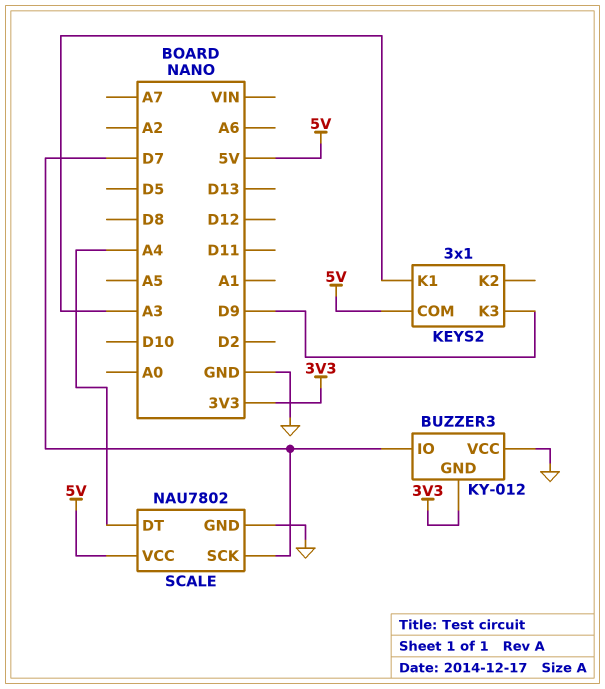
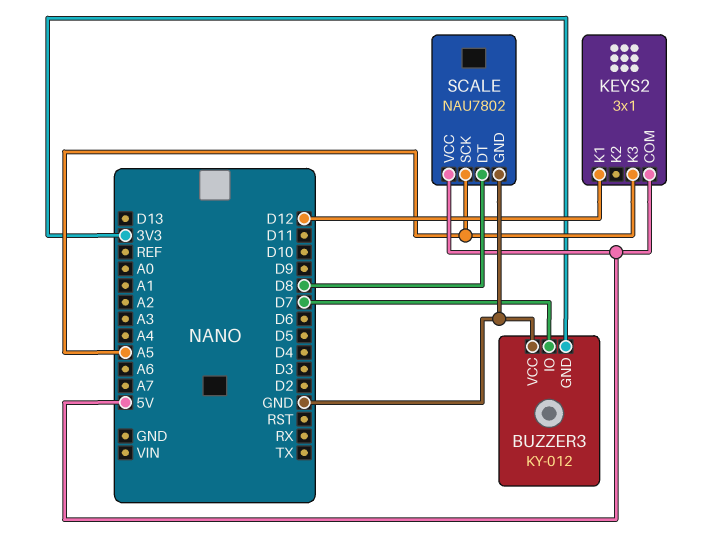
KEYS2 pin K1: A3 -> D12
KEYS2 pin K3: D9 -> A5
SCALE pin DT: A4 -> D8
SCALE pin SCK: D7 -> A5

